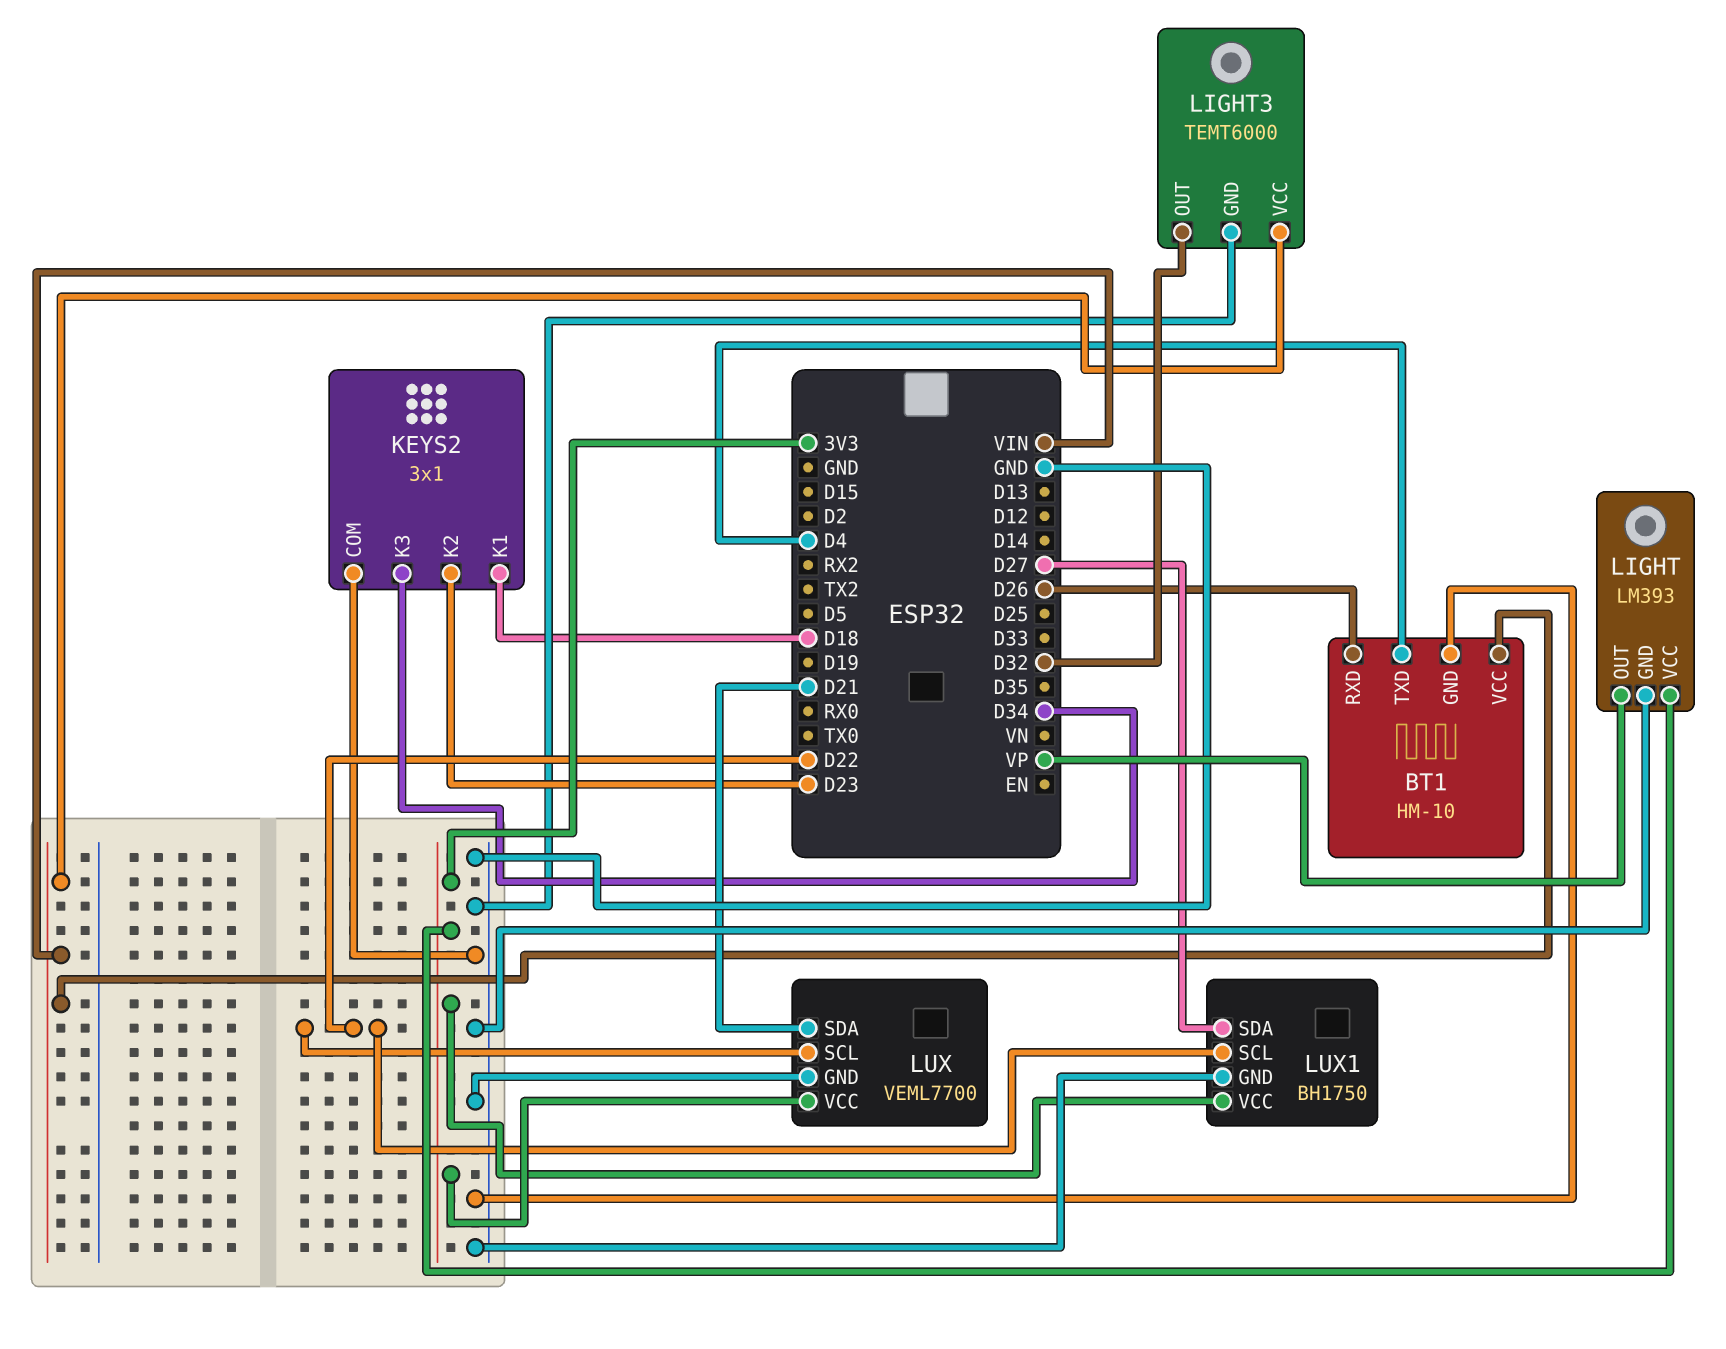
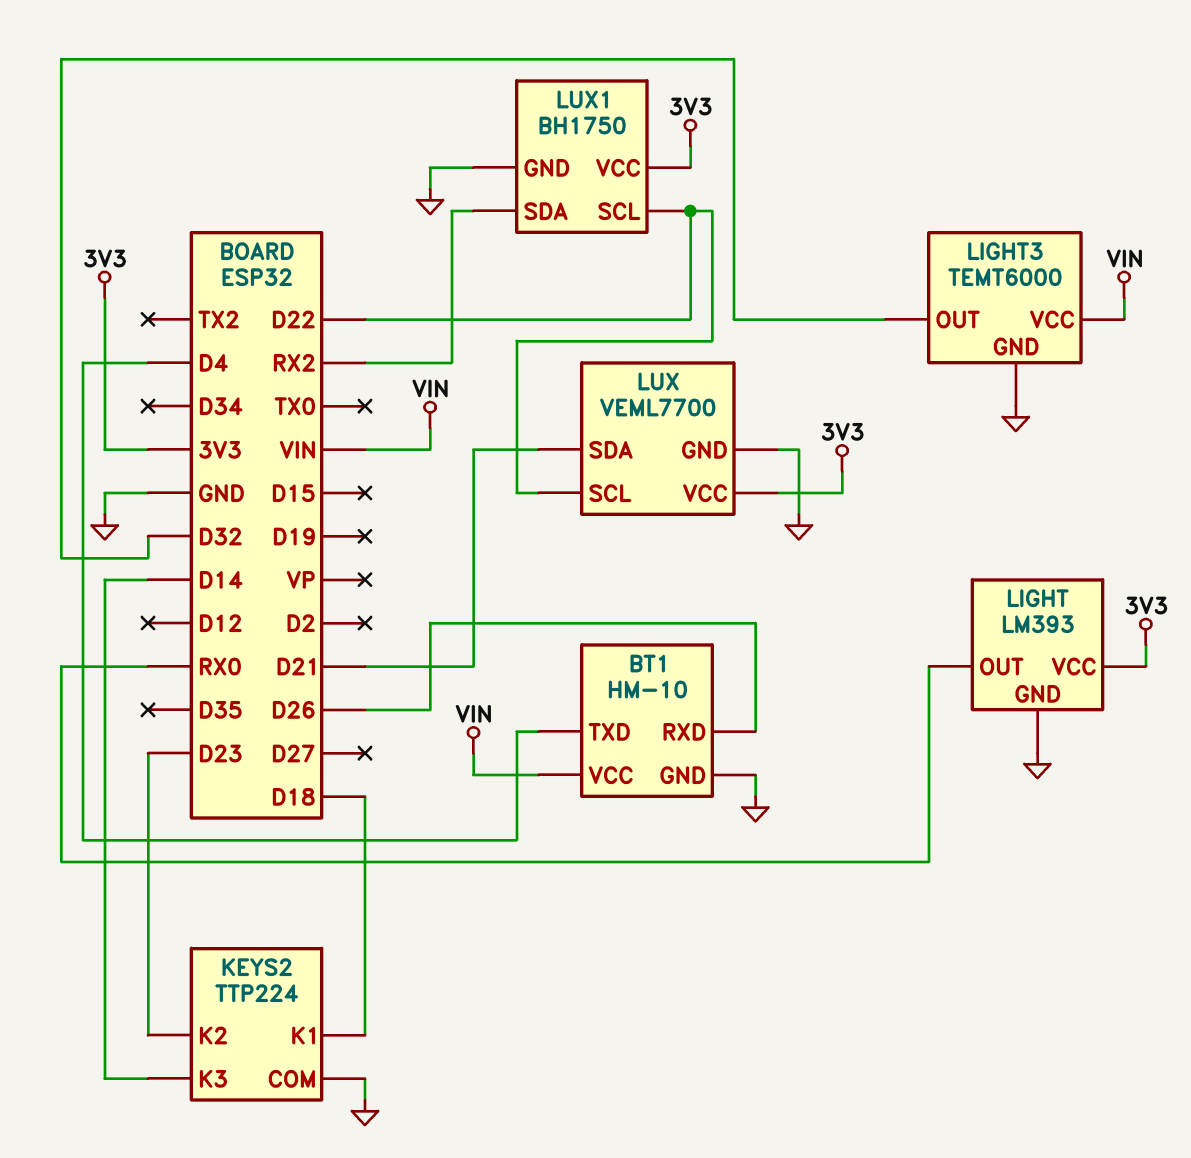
KEYS2: 3x1 -> TTP224
KEYS2 pin K3: D34 -> D14
LIGHT pin OUT: VP -> RX0
LUX1 pin SDA: D27 -> RX2

